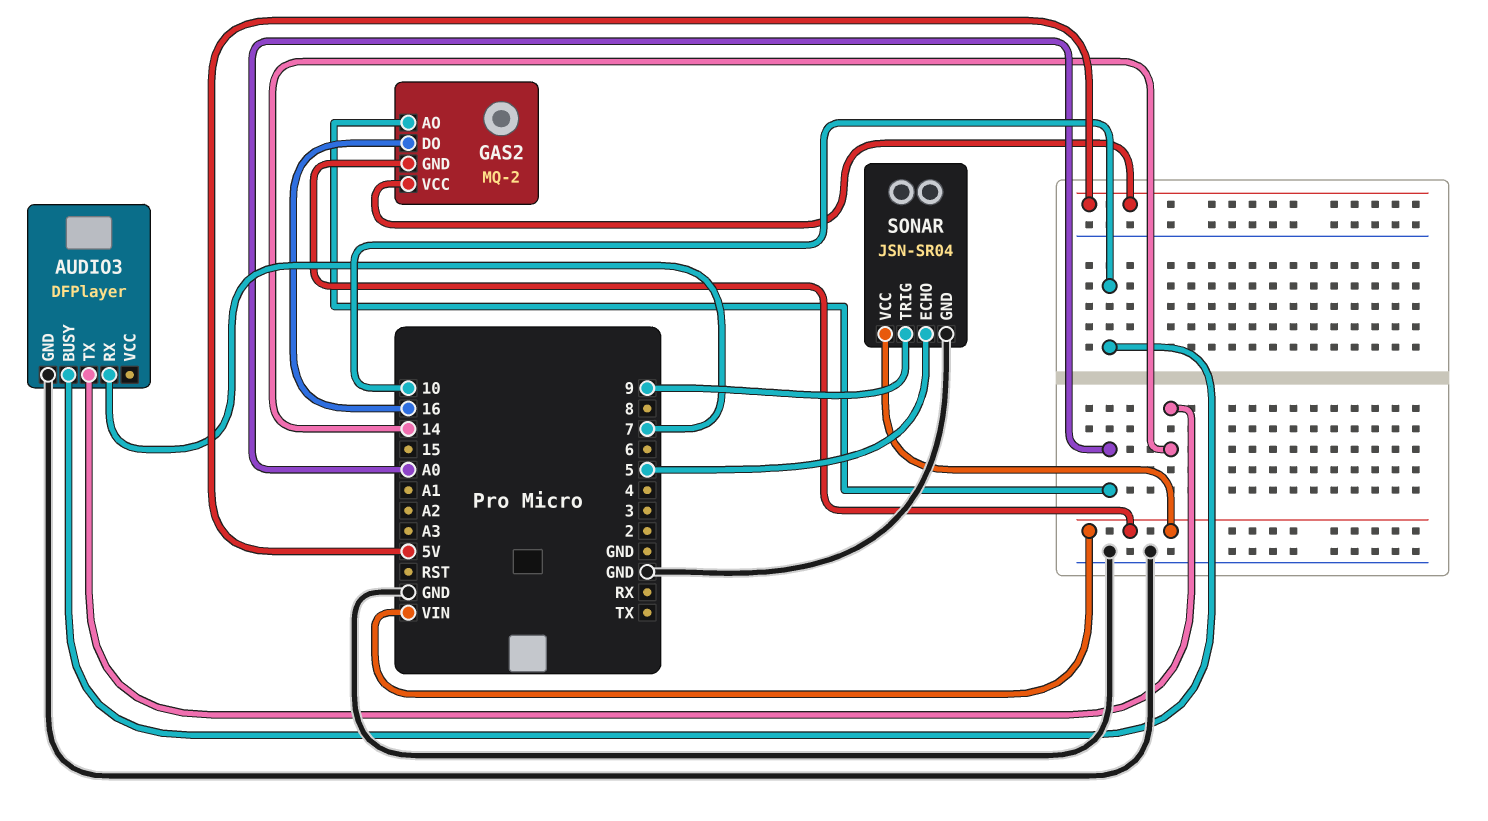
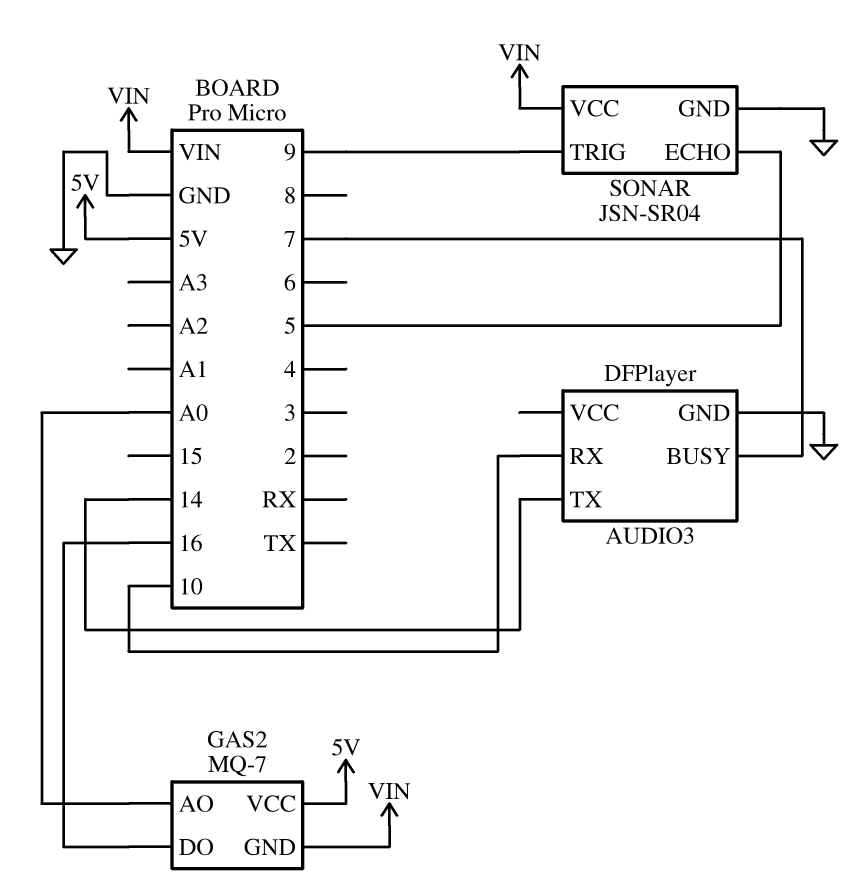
AUDIO3 pin BUSY: 10 -> 7
AUDIO3 pin RX: 7 -> 10
GAS2: MQ-2 -> MQ-7

